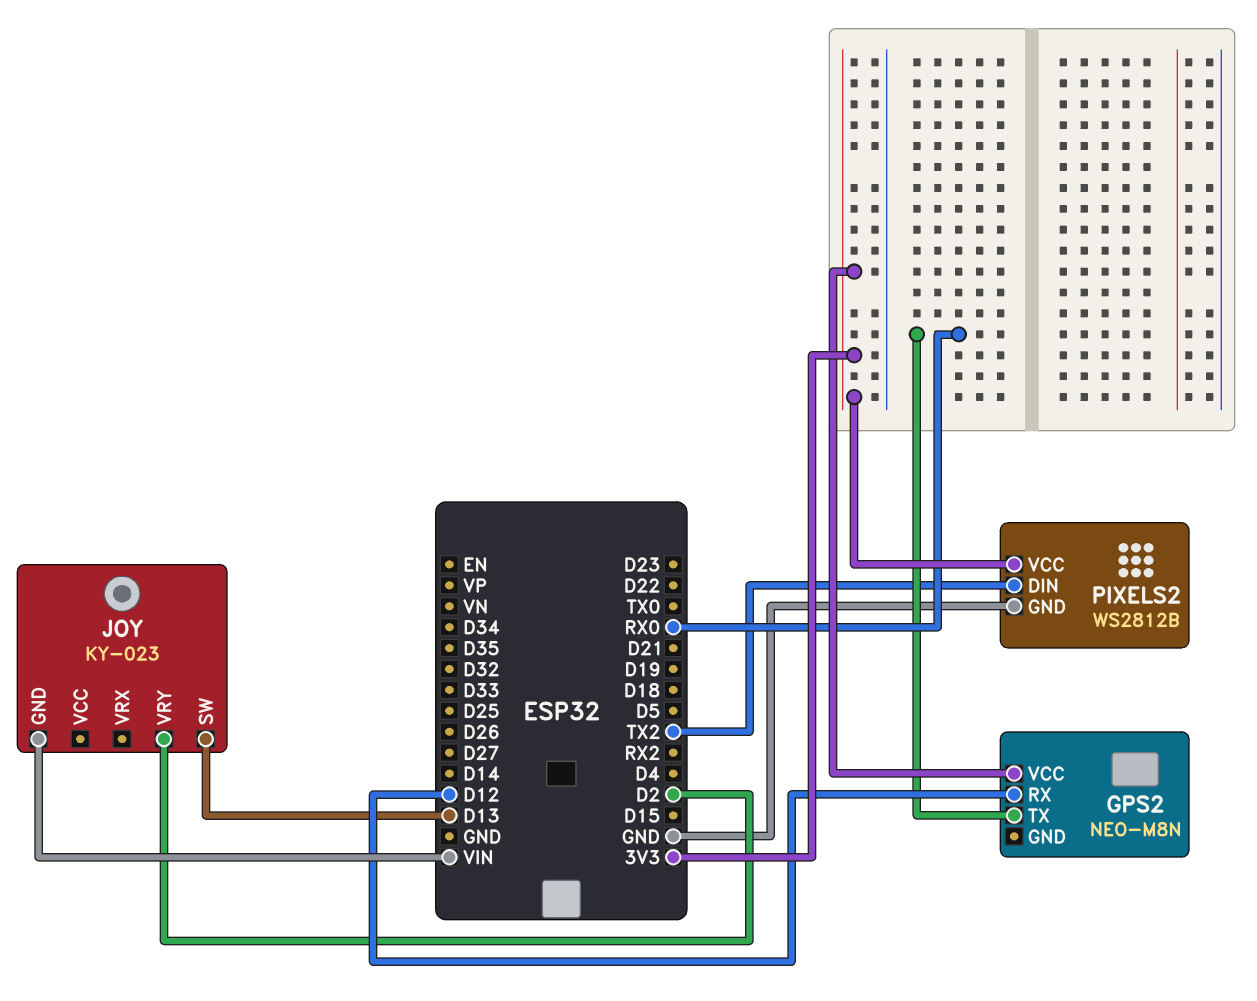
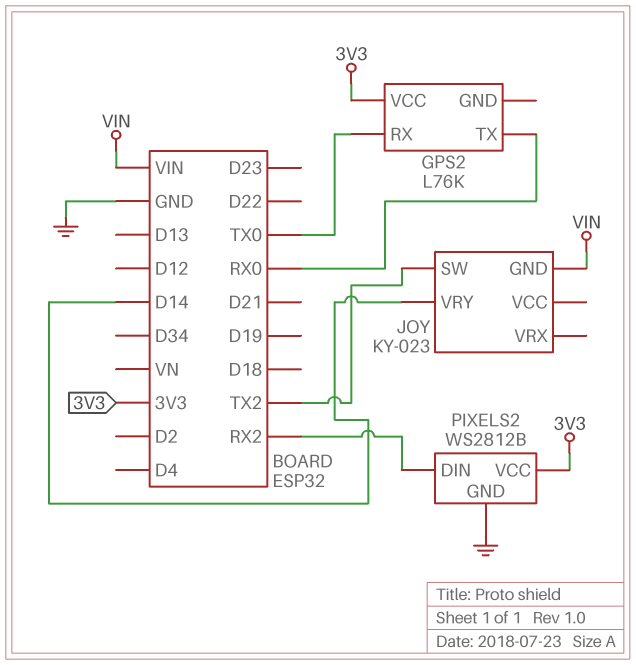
GPS2: NEO-M8N -> L76K
GPS2 pin RX: D12 -> TX0
JOY pin SW: D13 -> TX2
JOY pin VRY: D2 -> D14
PIXELS2 pin DIN: TX2 -> RX2

